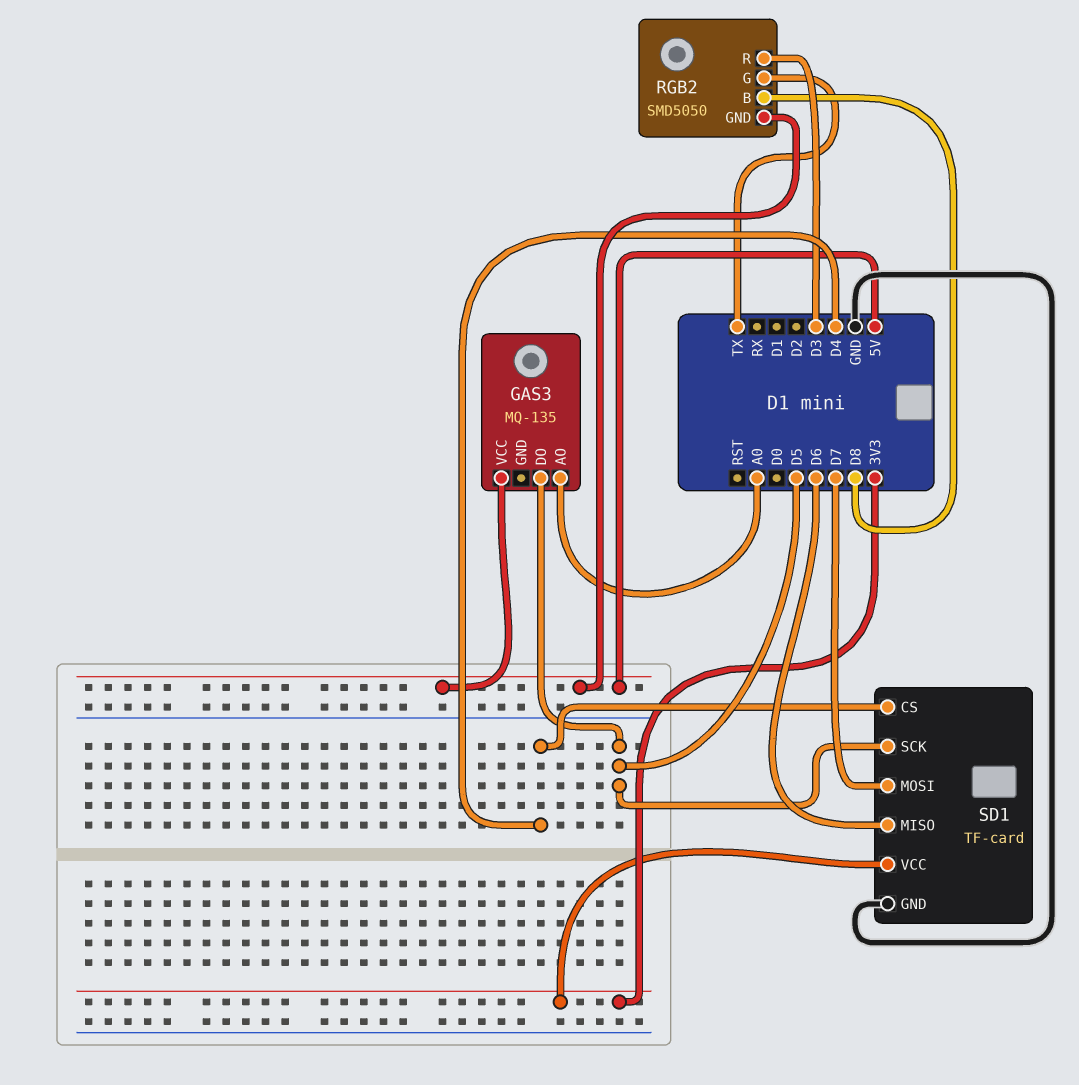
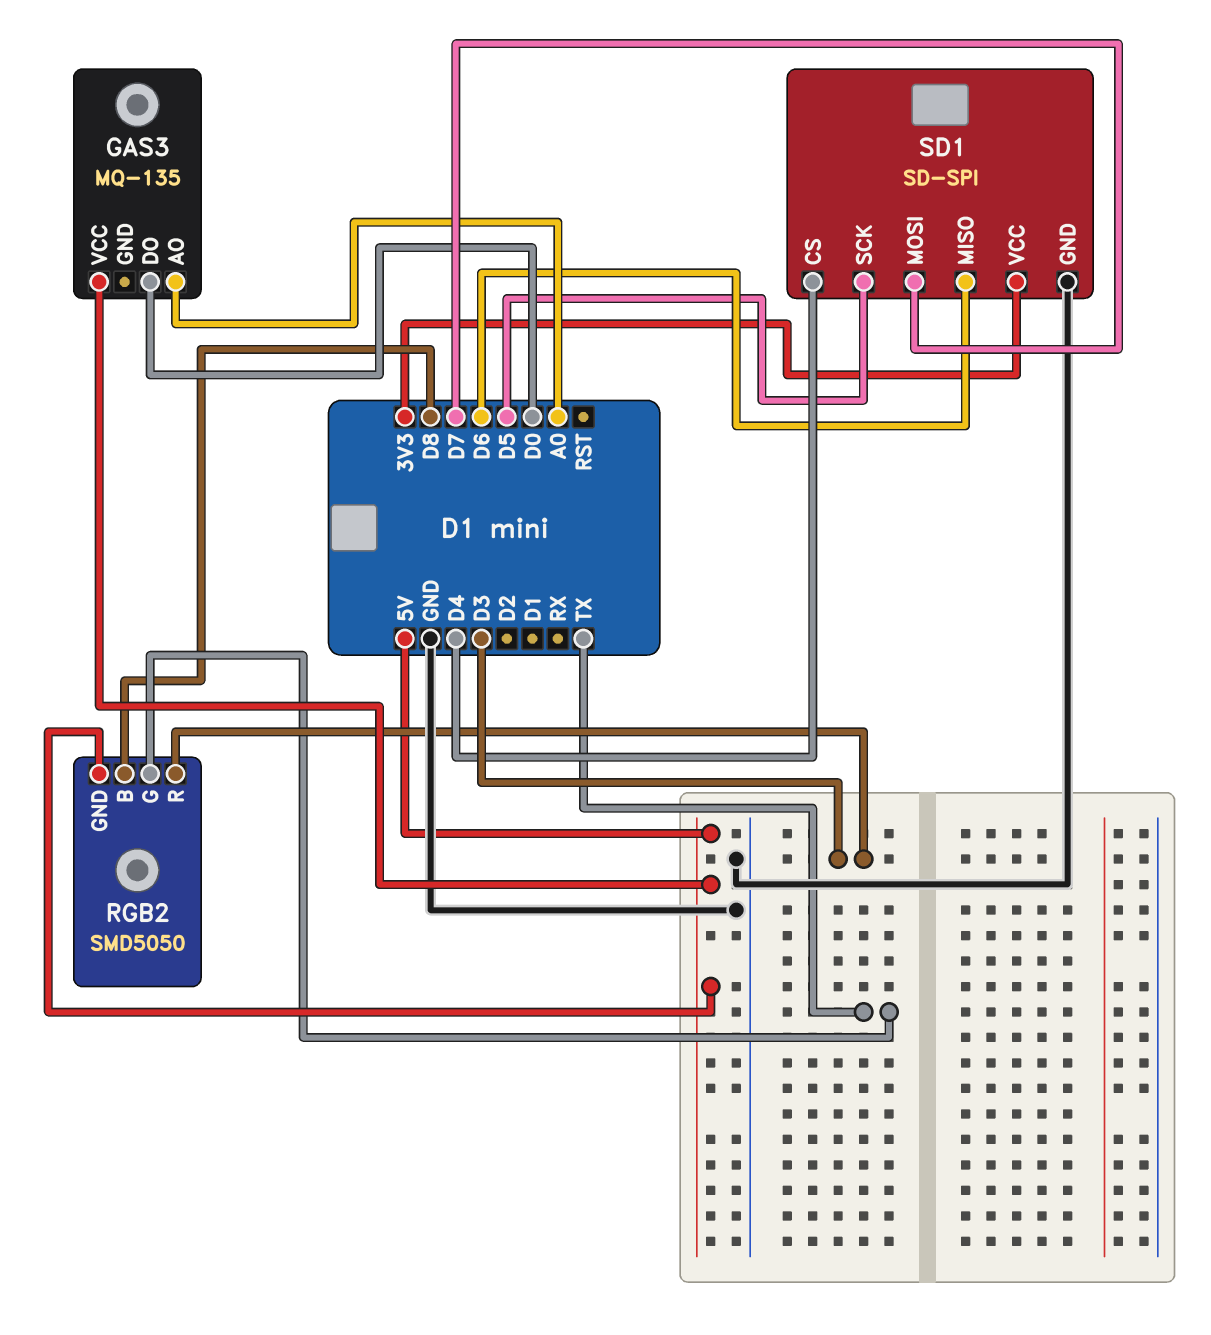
GAS3 pin DO: D5 -> D0
SD1: TF-card -> SD-SPI

